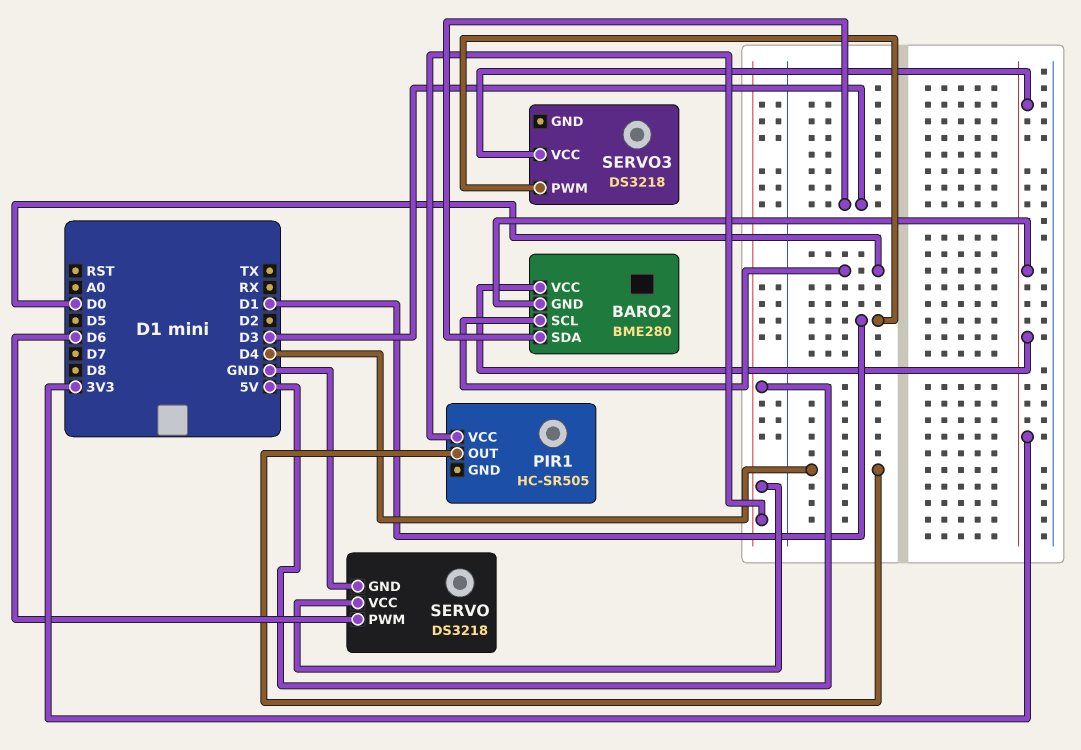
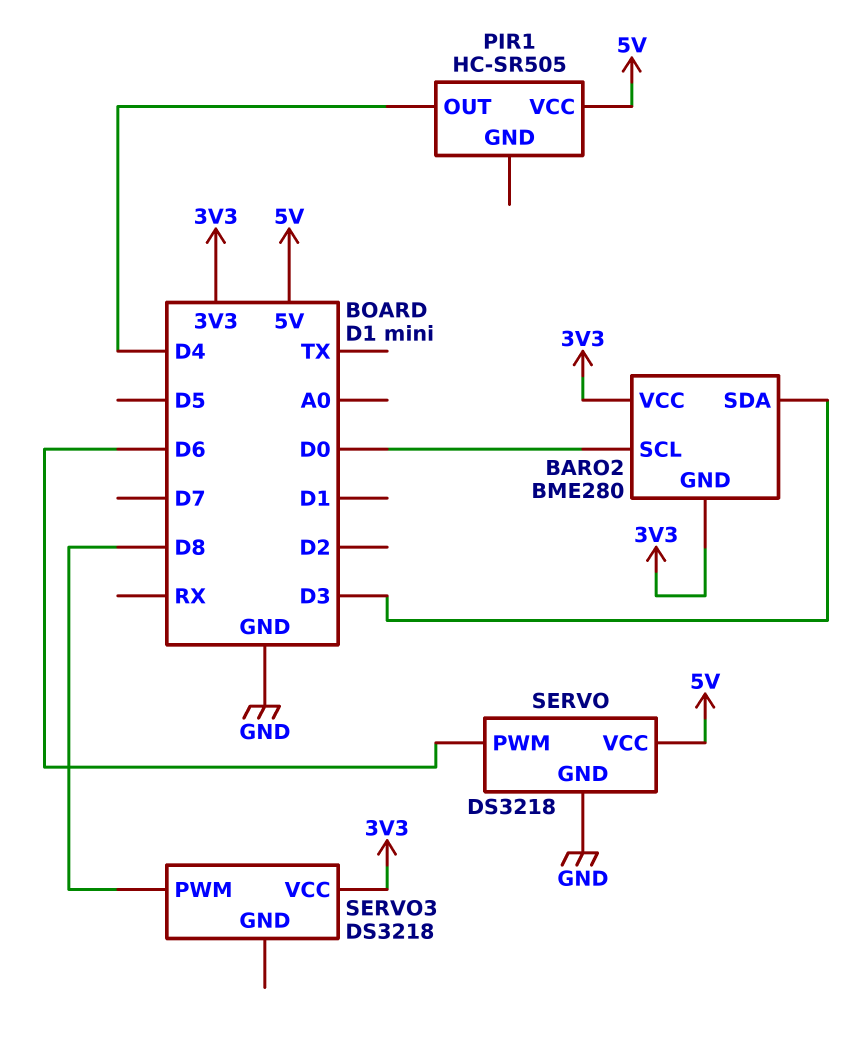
SERVO3 pin PWM: D1 -> D8

